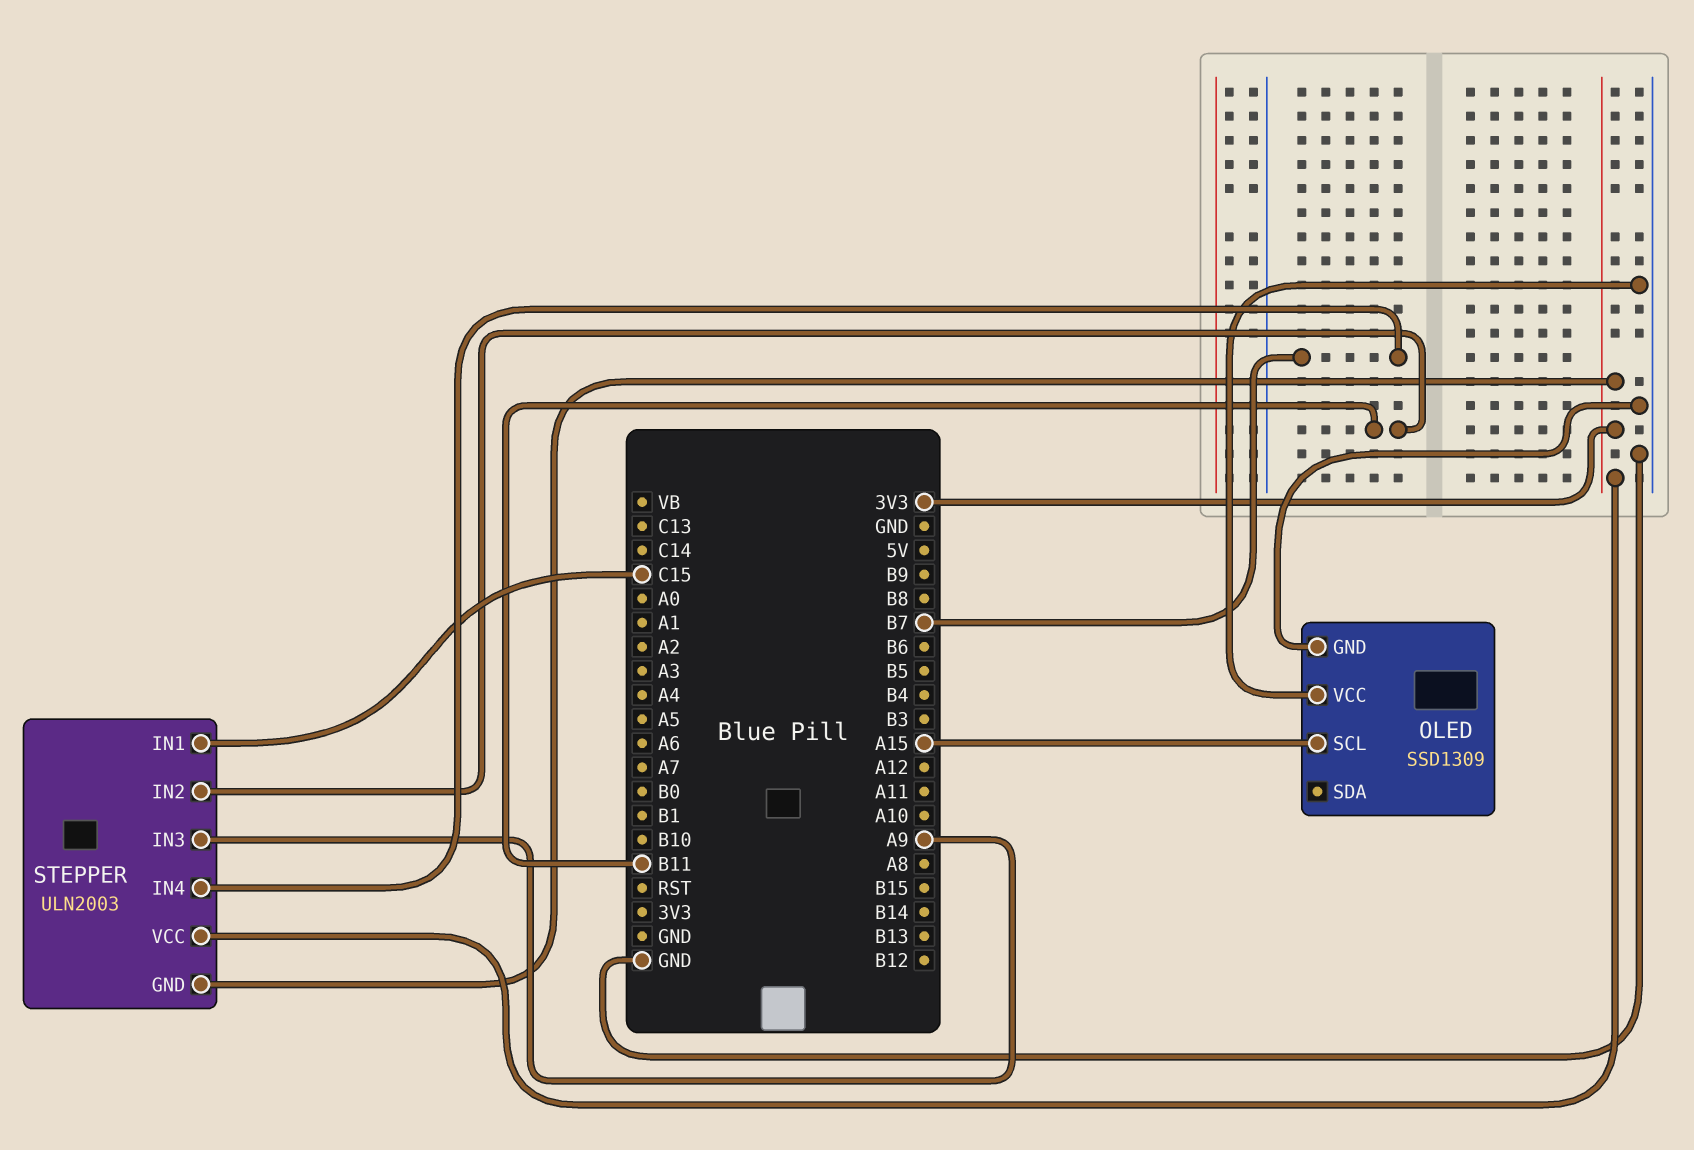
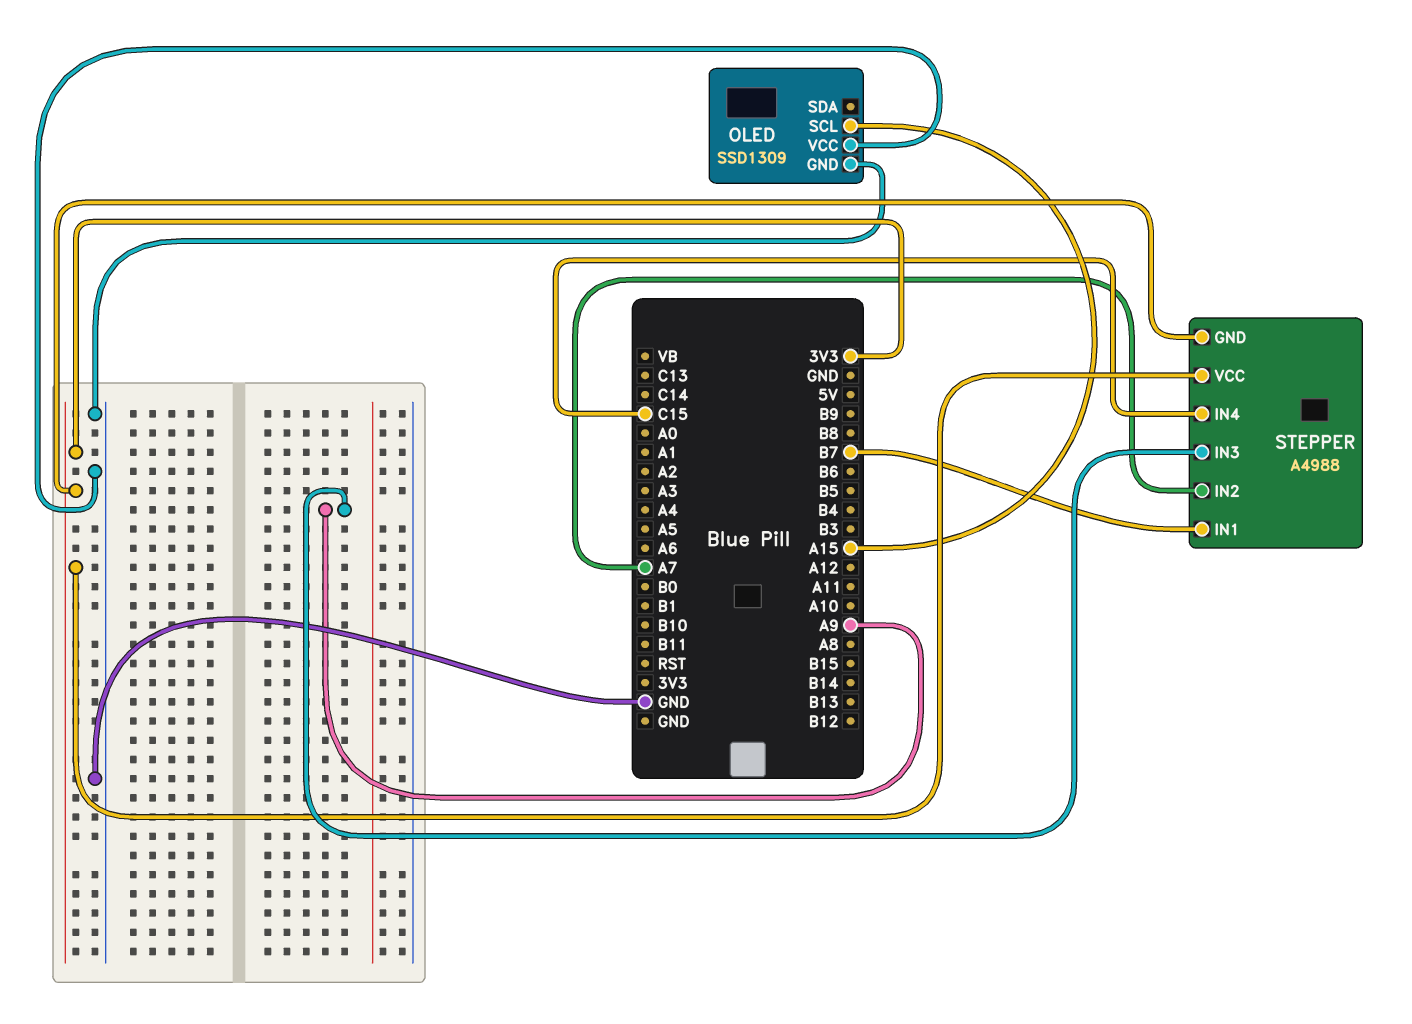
STEPPER: ULN2003 -> A4988
STEPPER pin IN1: C15 -> B7
STEPPER pin IN2: B11 -> A7
STEPPER pin IN4: B7 -> C15

